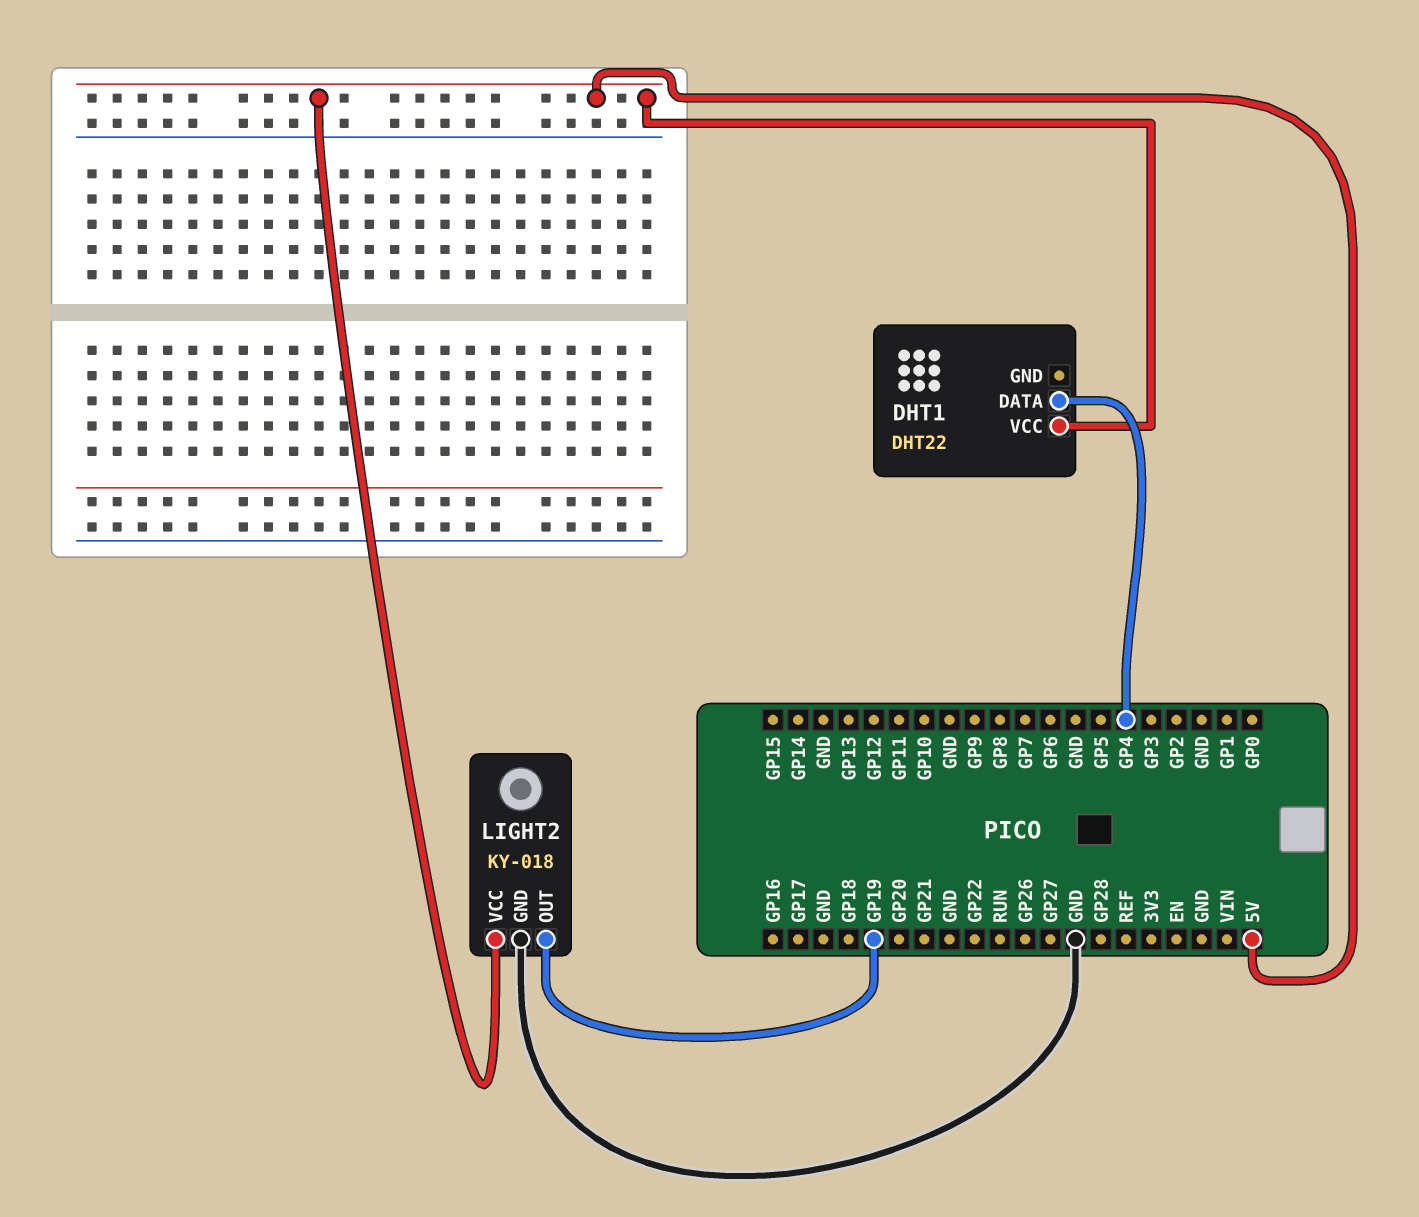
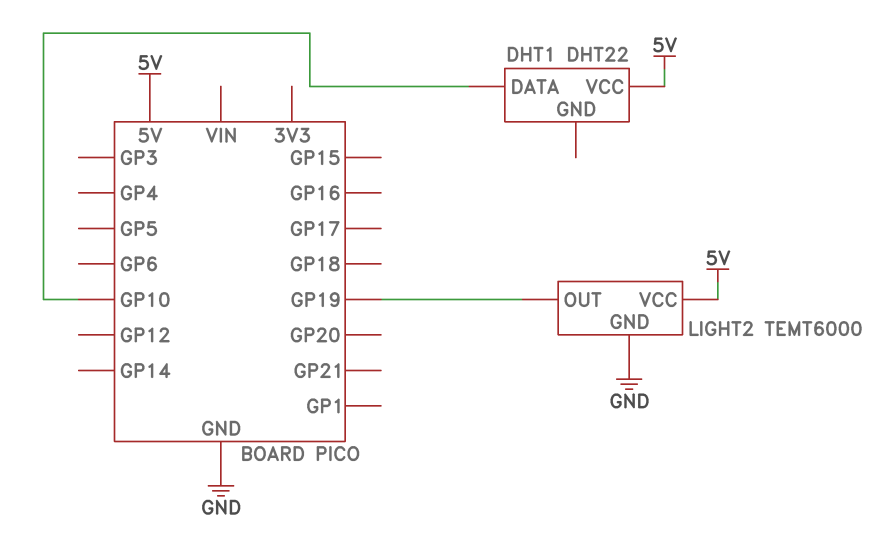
DHT1 pin DATA: GP4 -> GP10
LIGHT2: KY-018 -> TEMT6000

